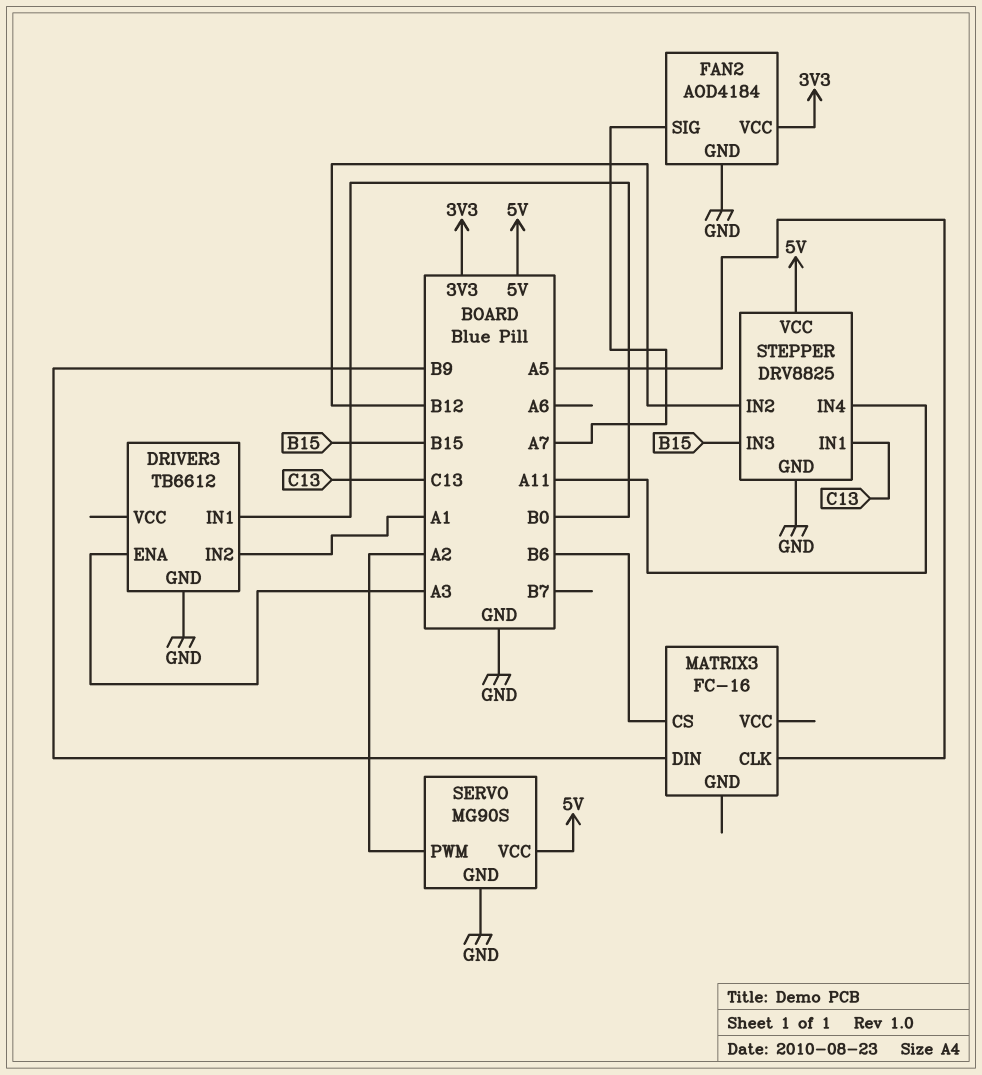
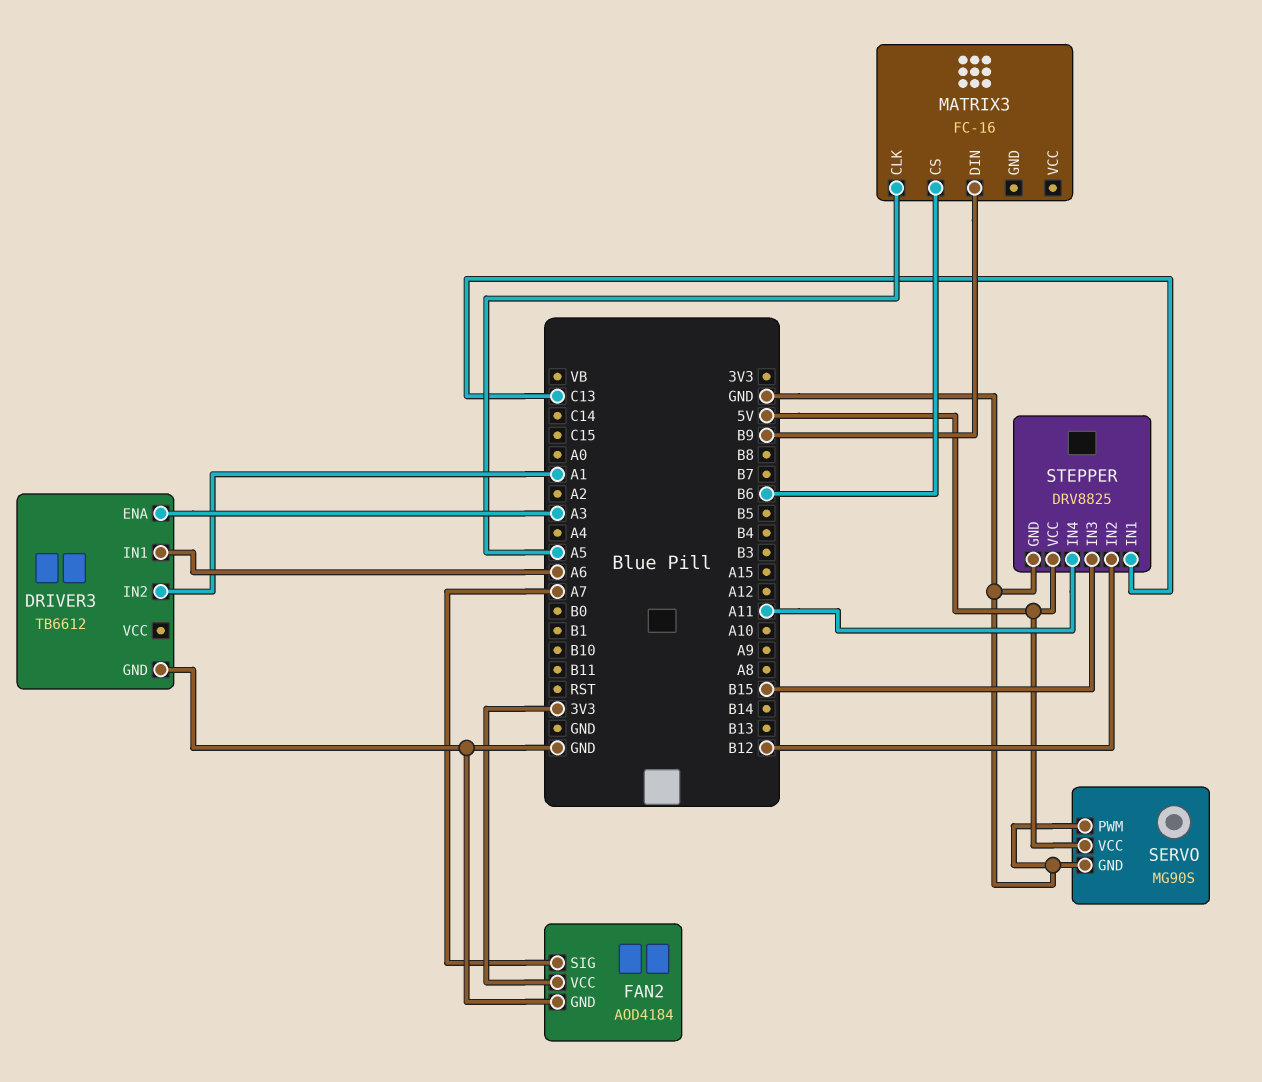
DRIVER3 pin IN1: B0 -> A6
SERVO pin PWM: A2 -> GND

